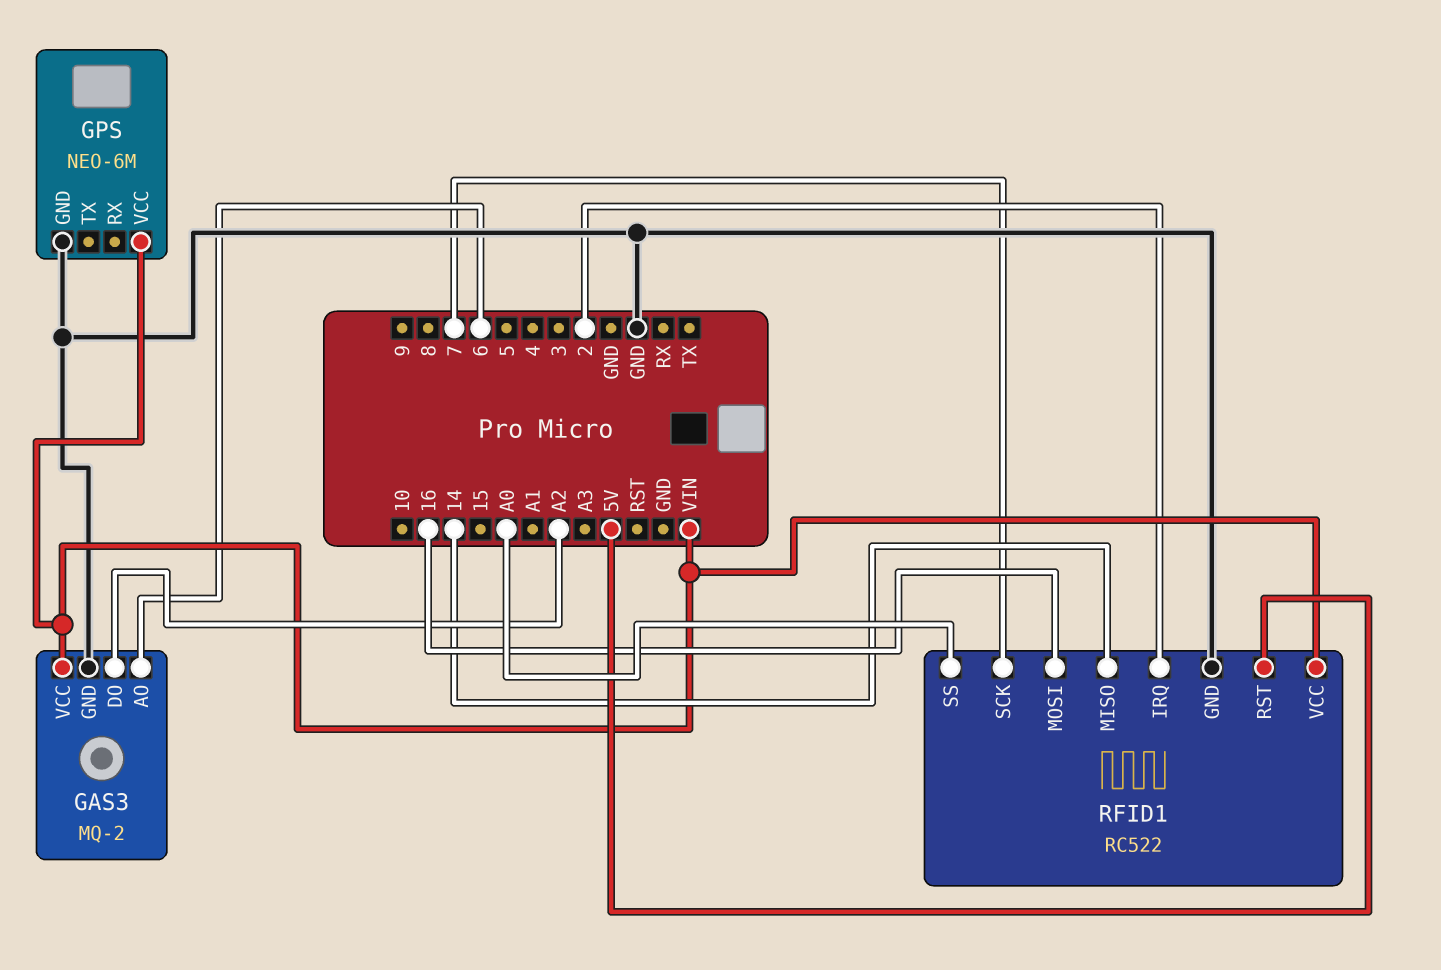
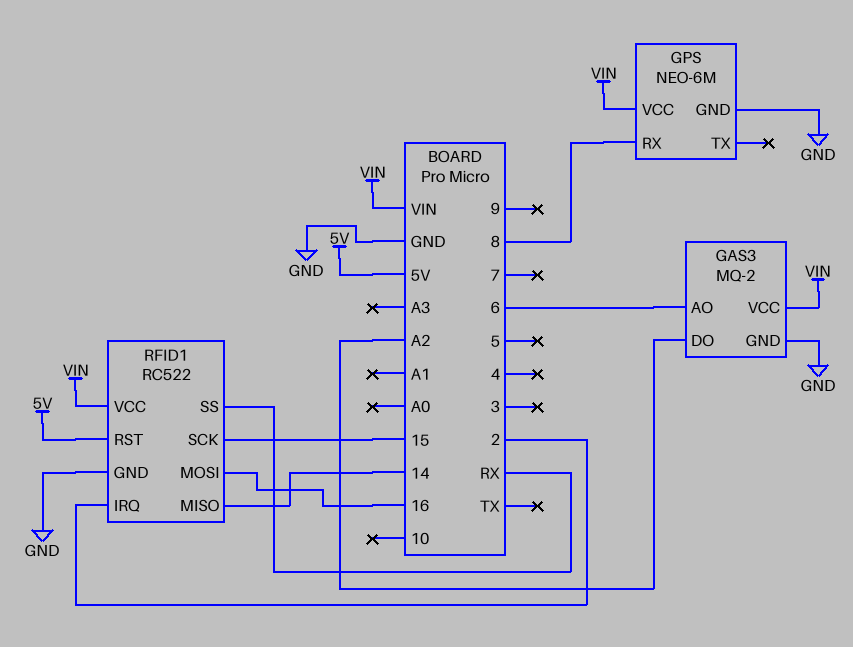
GPS pin RX: none -> 8
RFID1 pin SCK: 7 -> 15
RFID1 pin SS: A0 -> RX

